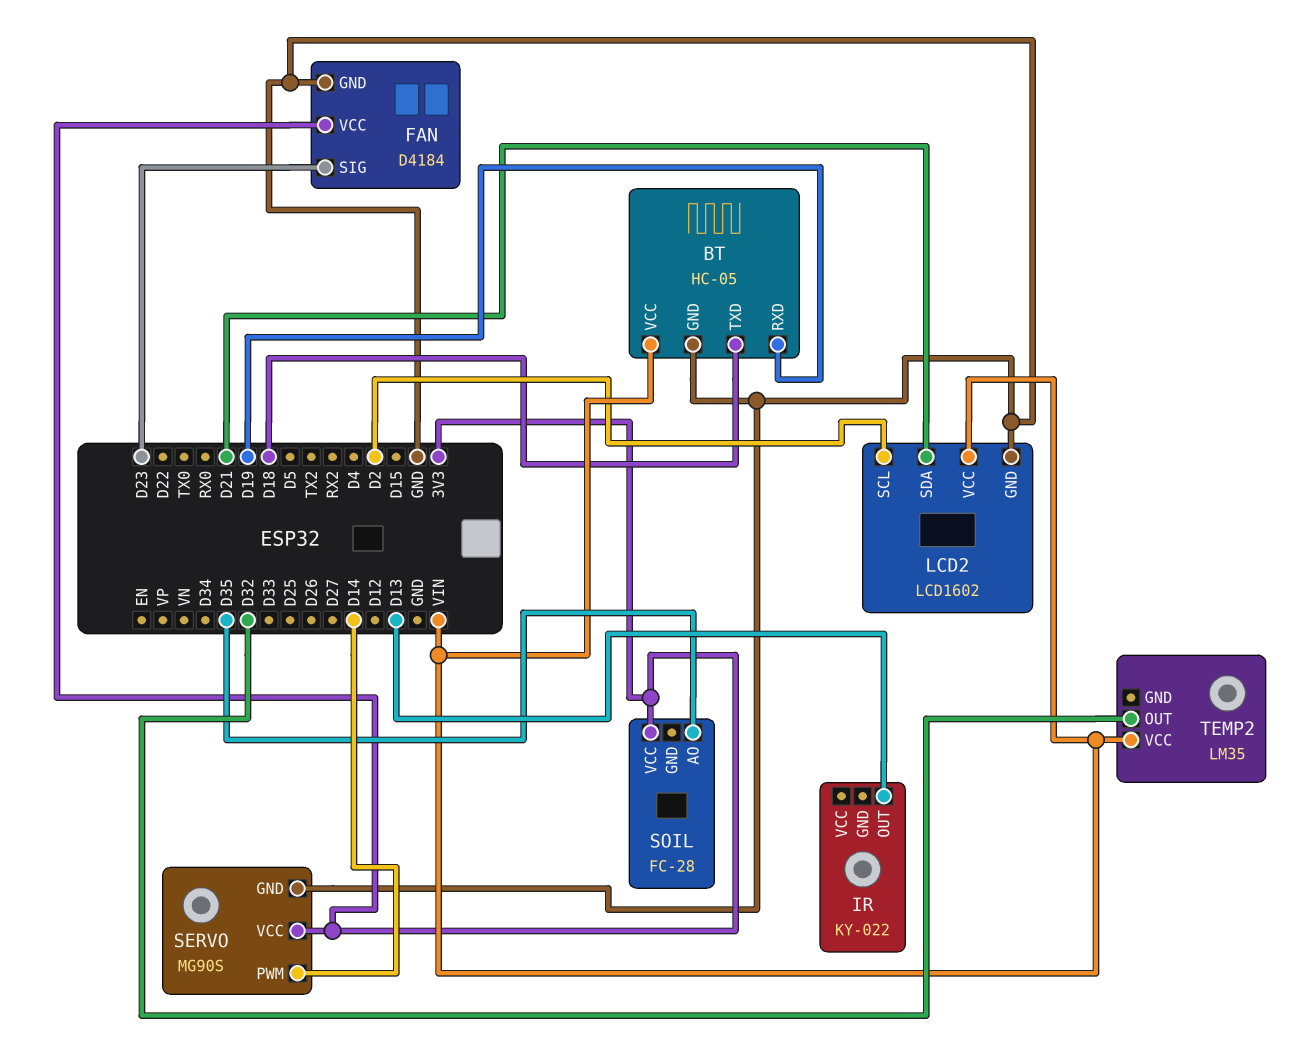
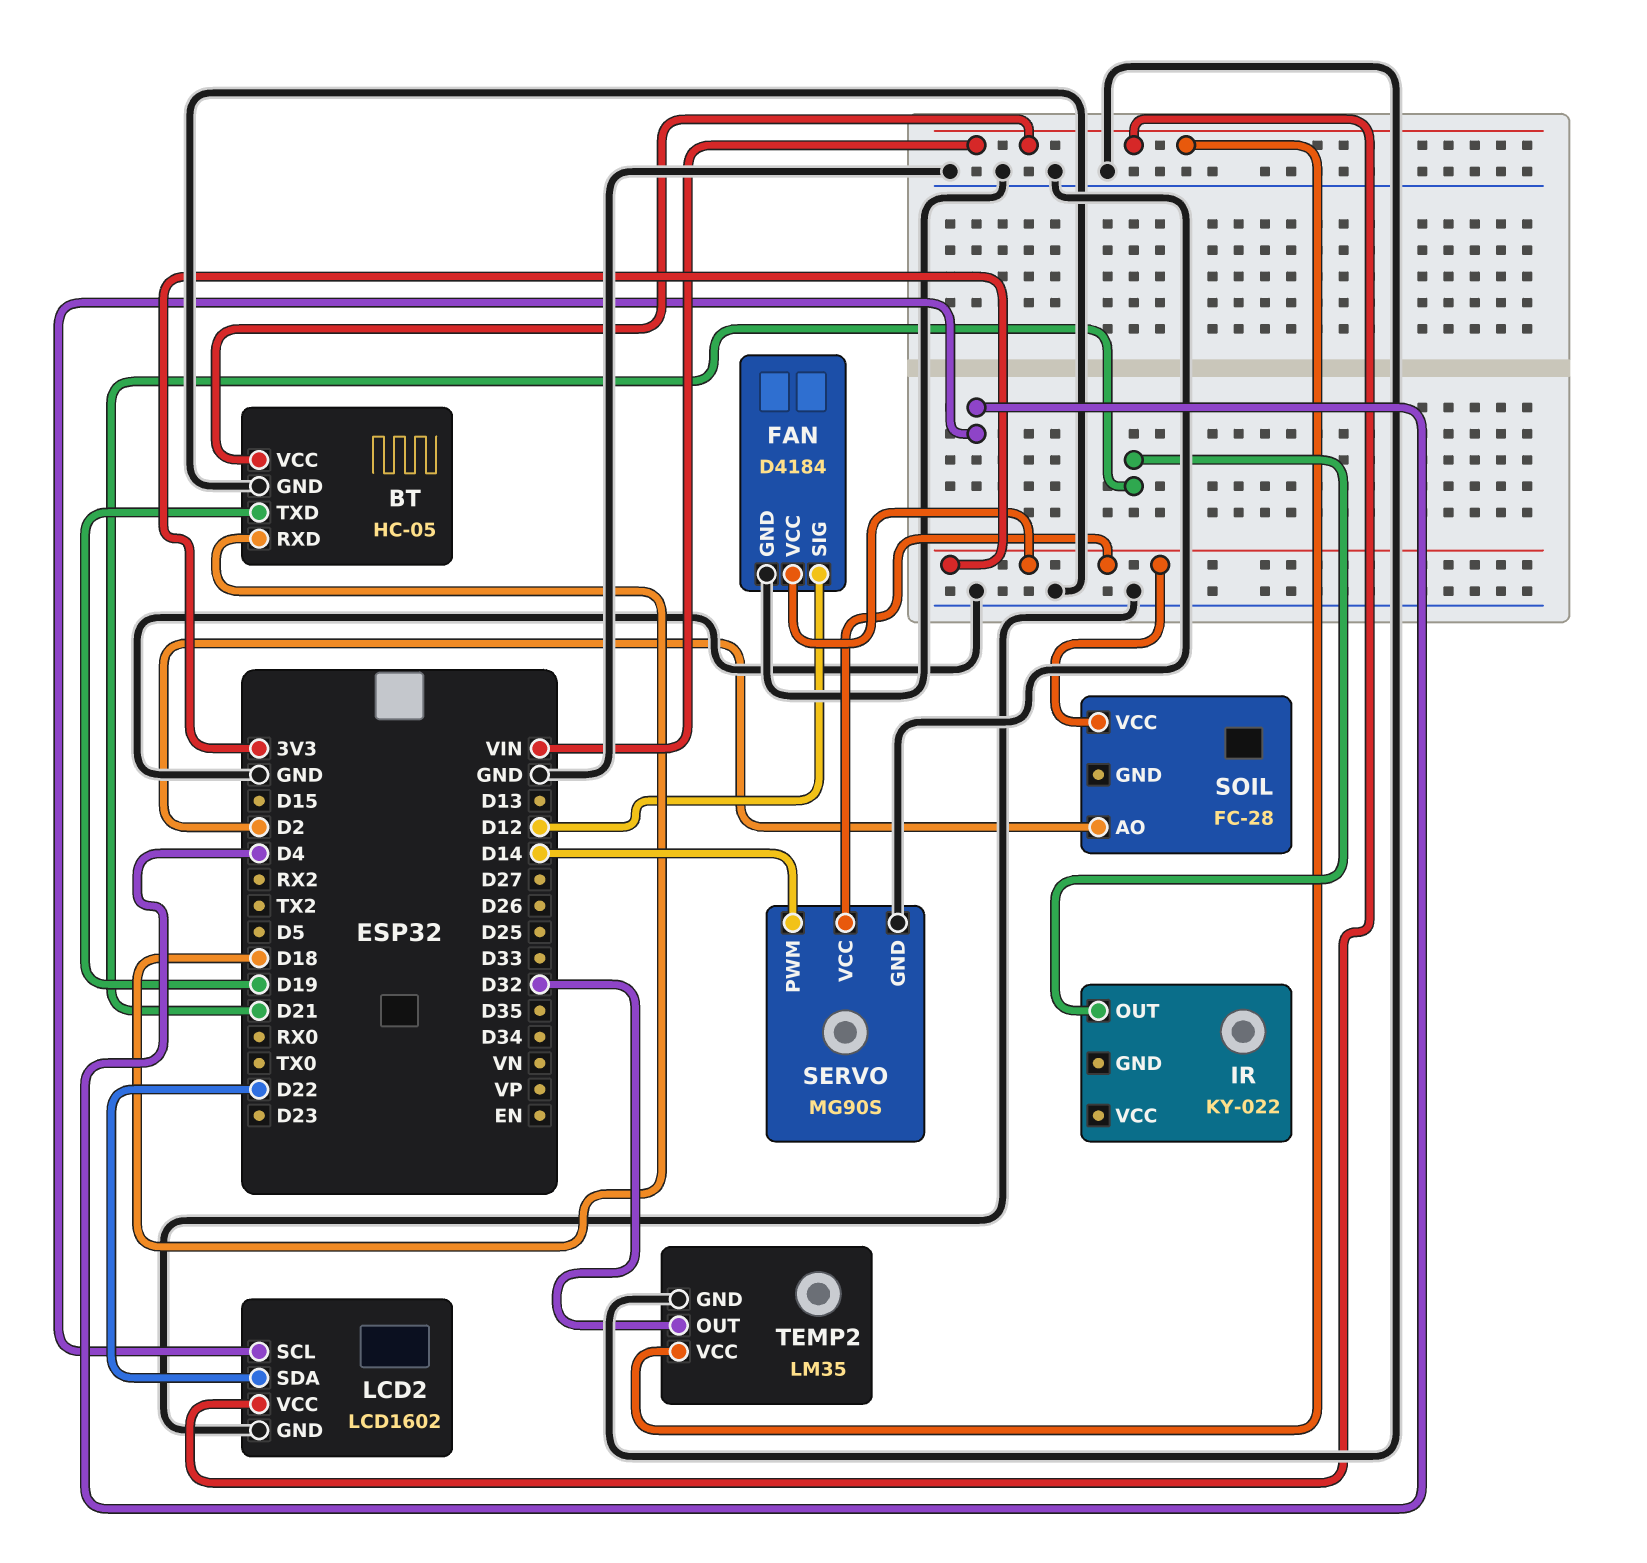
BT pin RXD: D19 -> D18
BT pin TXD: D18 -> D19
FAN pin SIG: D23 -> D12
IR pin OUT: D13 -> D21
LCD2 pin SCL: D2 -> D4
LCD2 pin SDA: D21 -> D22
SOIL pin AO: D35 -> D2
TEMP2 pin GND: none -> GND

